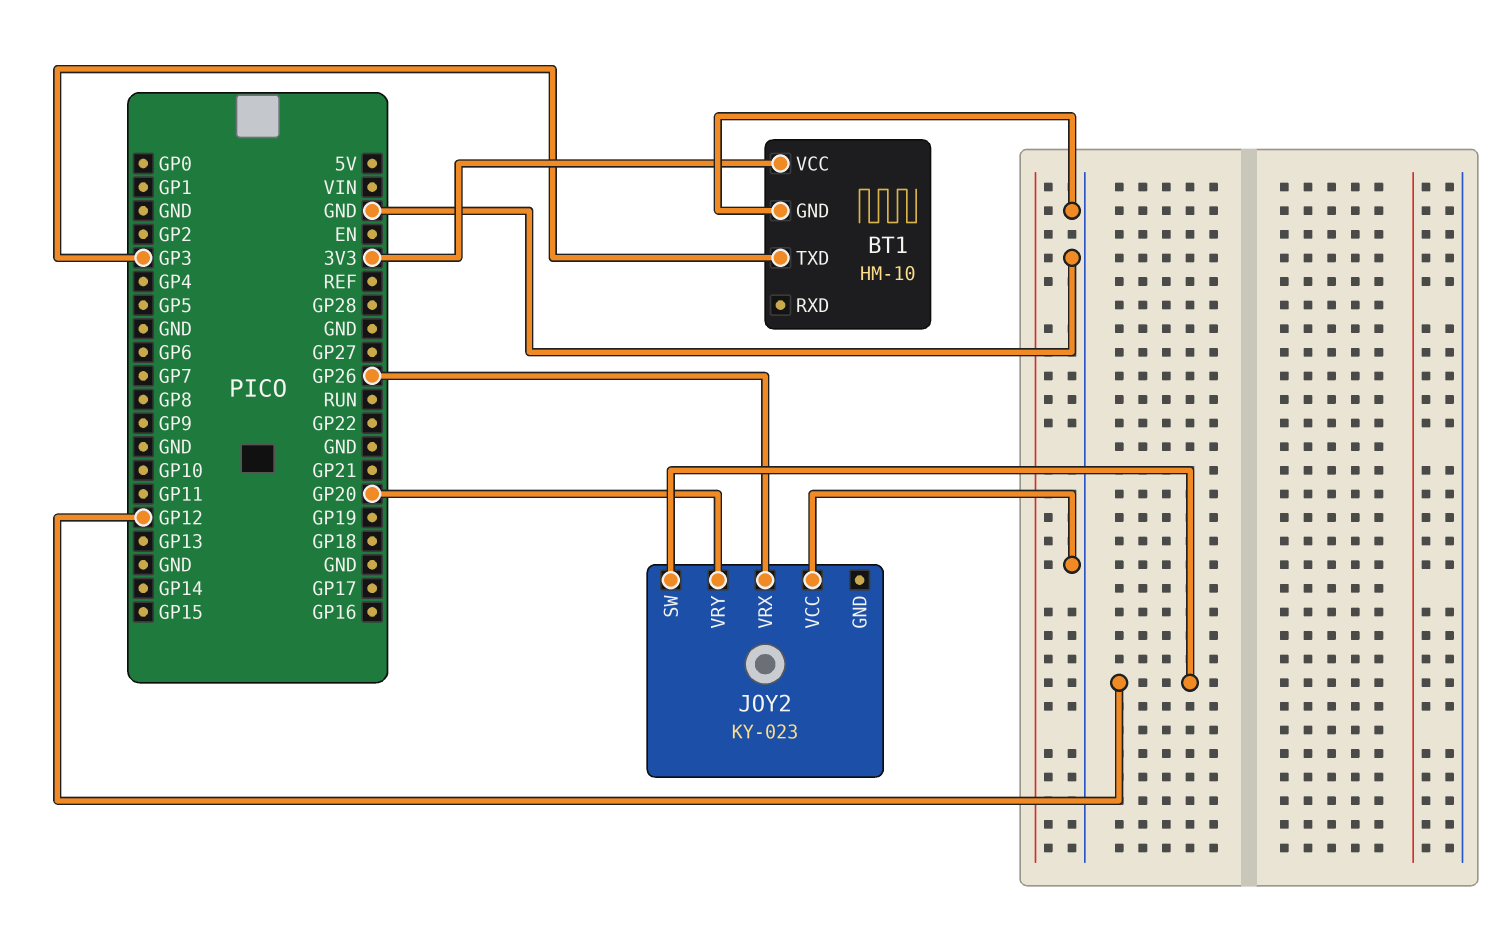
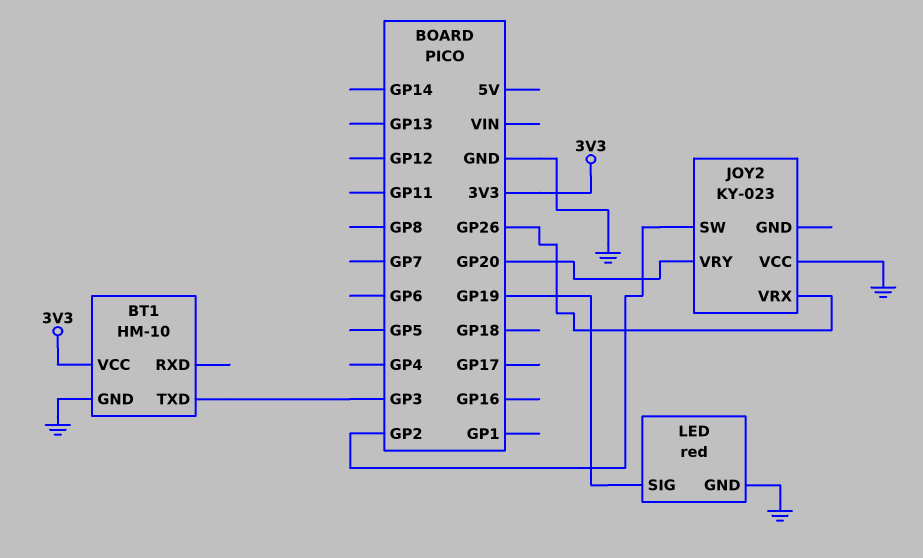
JOY2 pin SW: GP12 -> GP2
LED: none -> red
LED pin GND: none -> GND
LED pin SIG: none -> GP19

